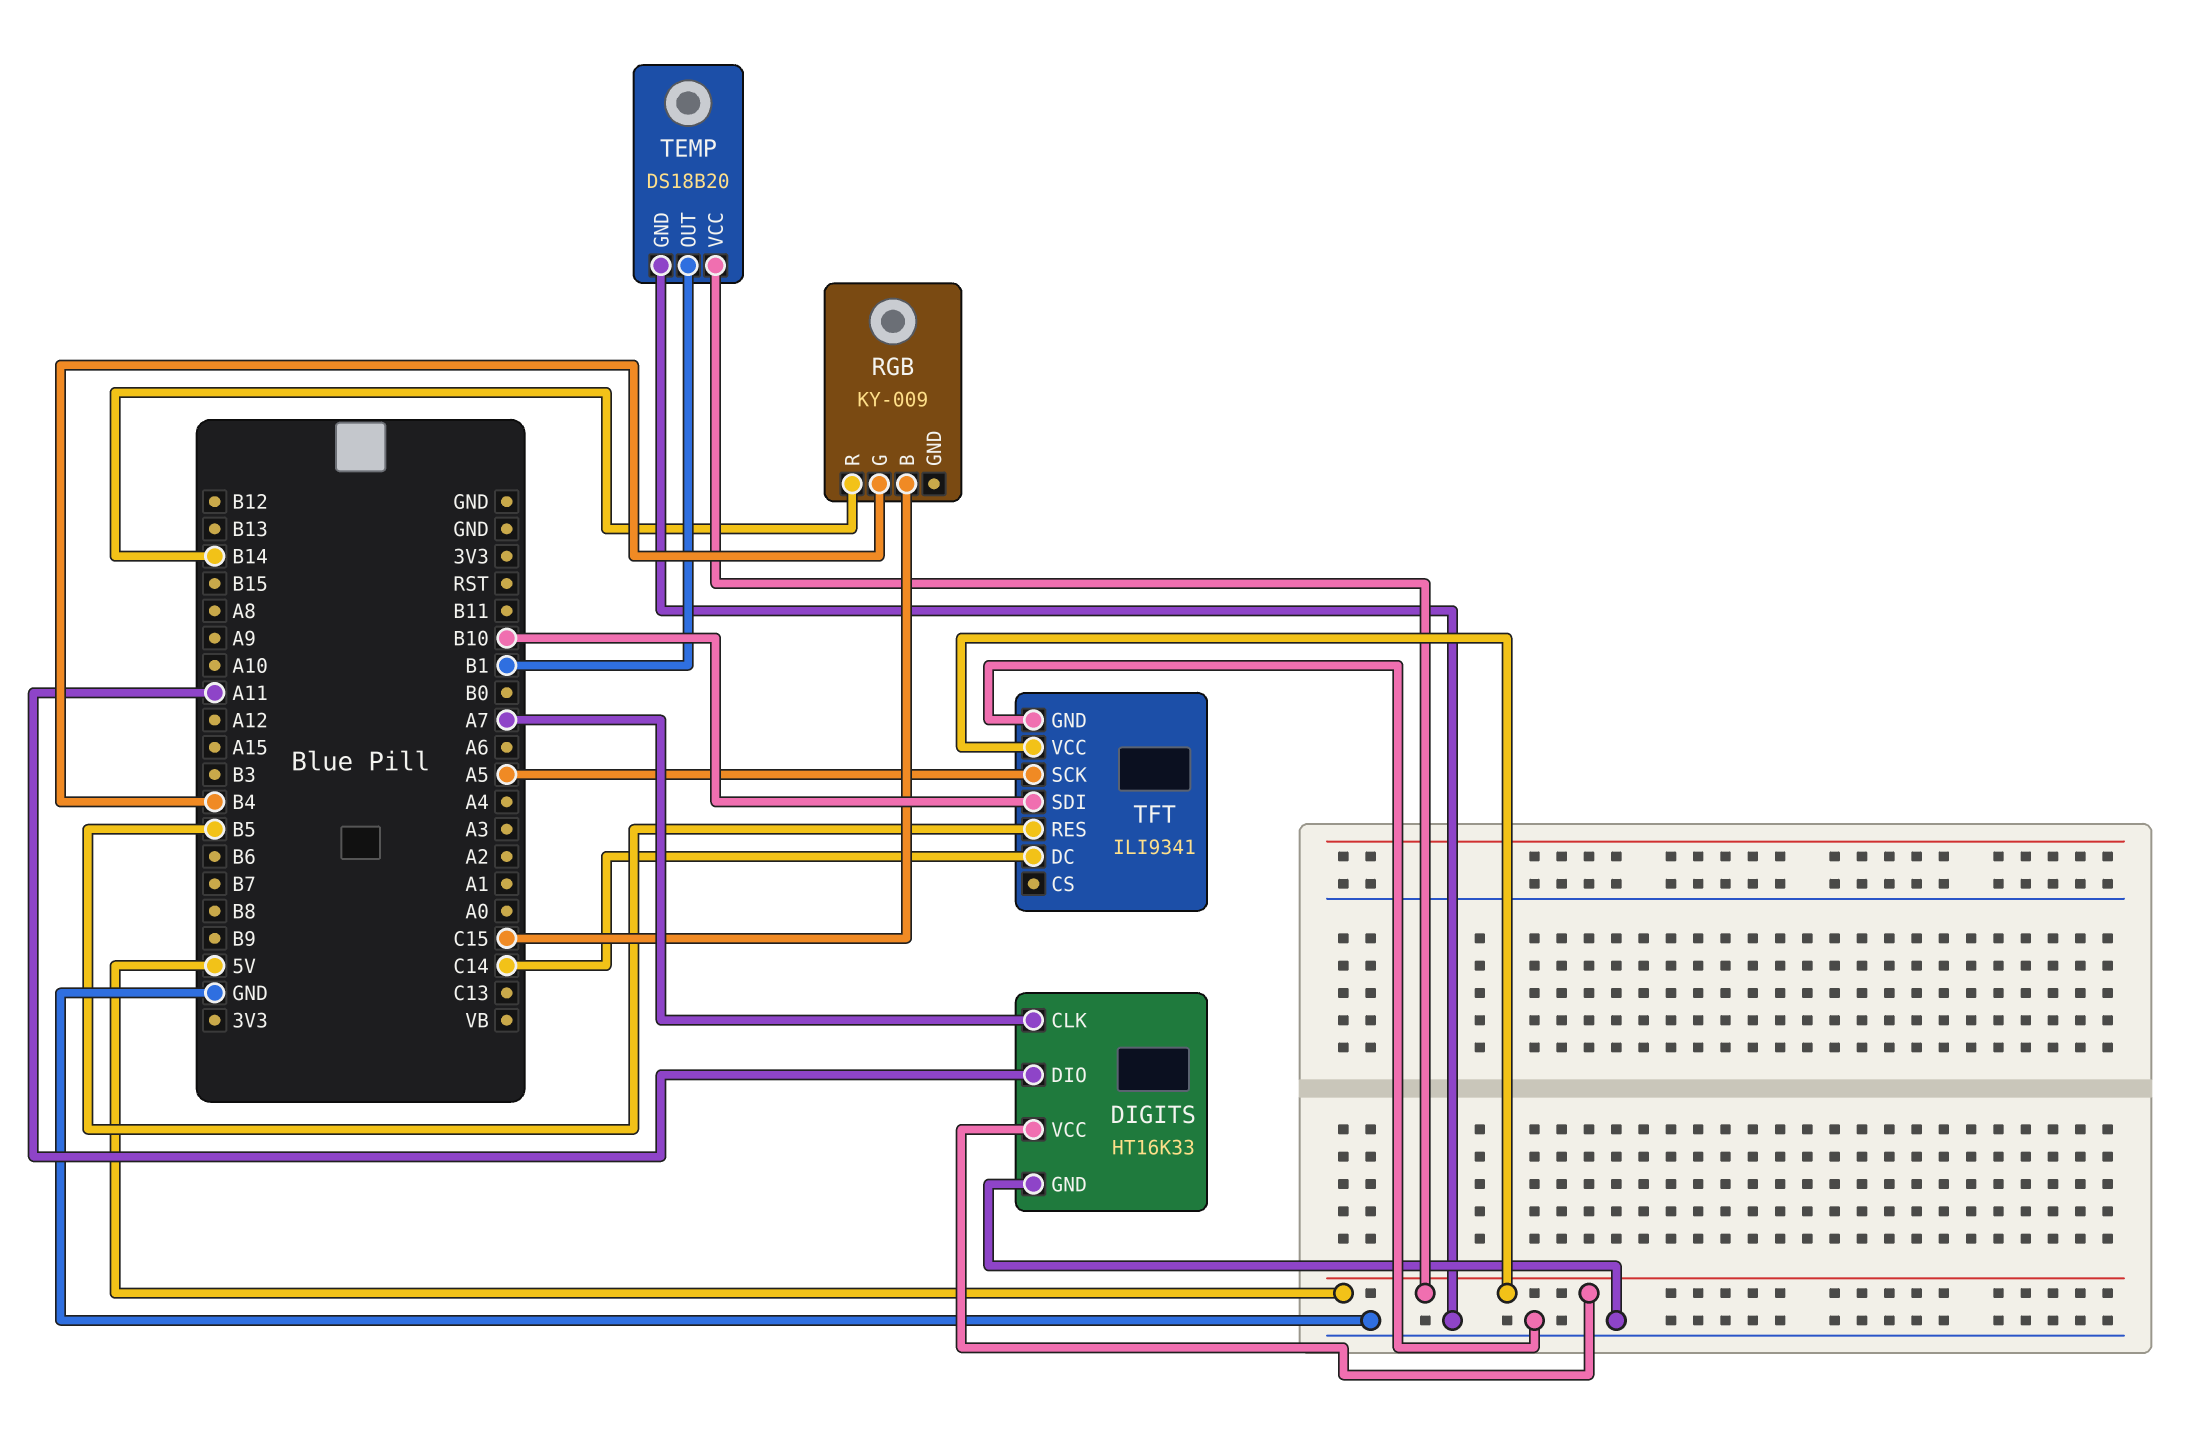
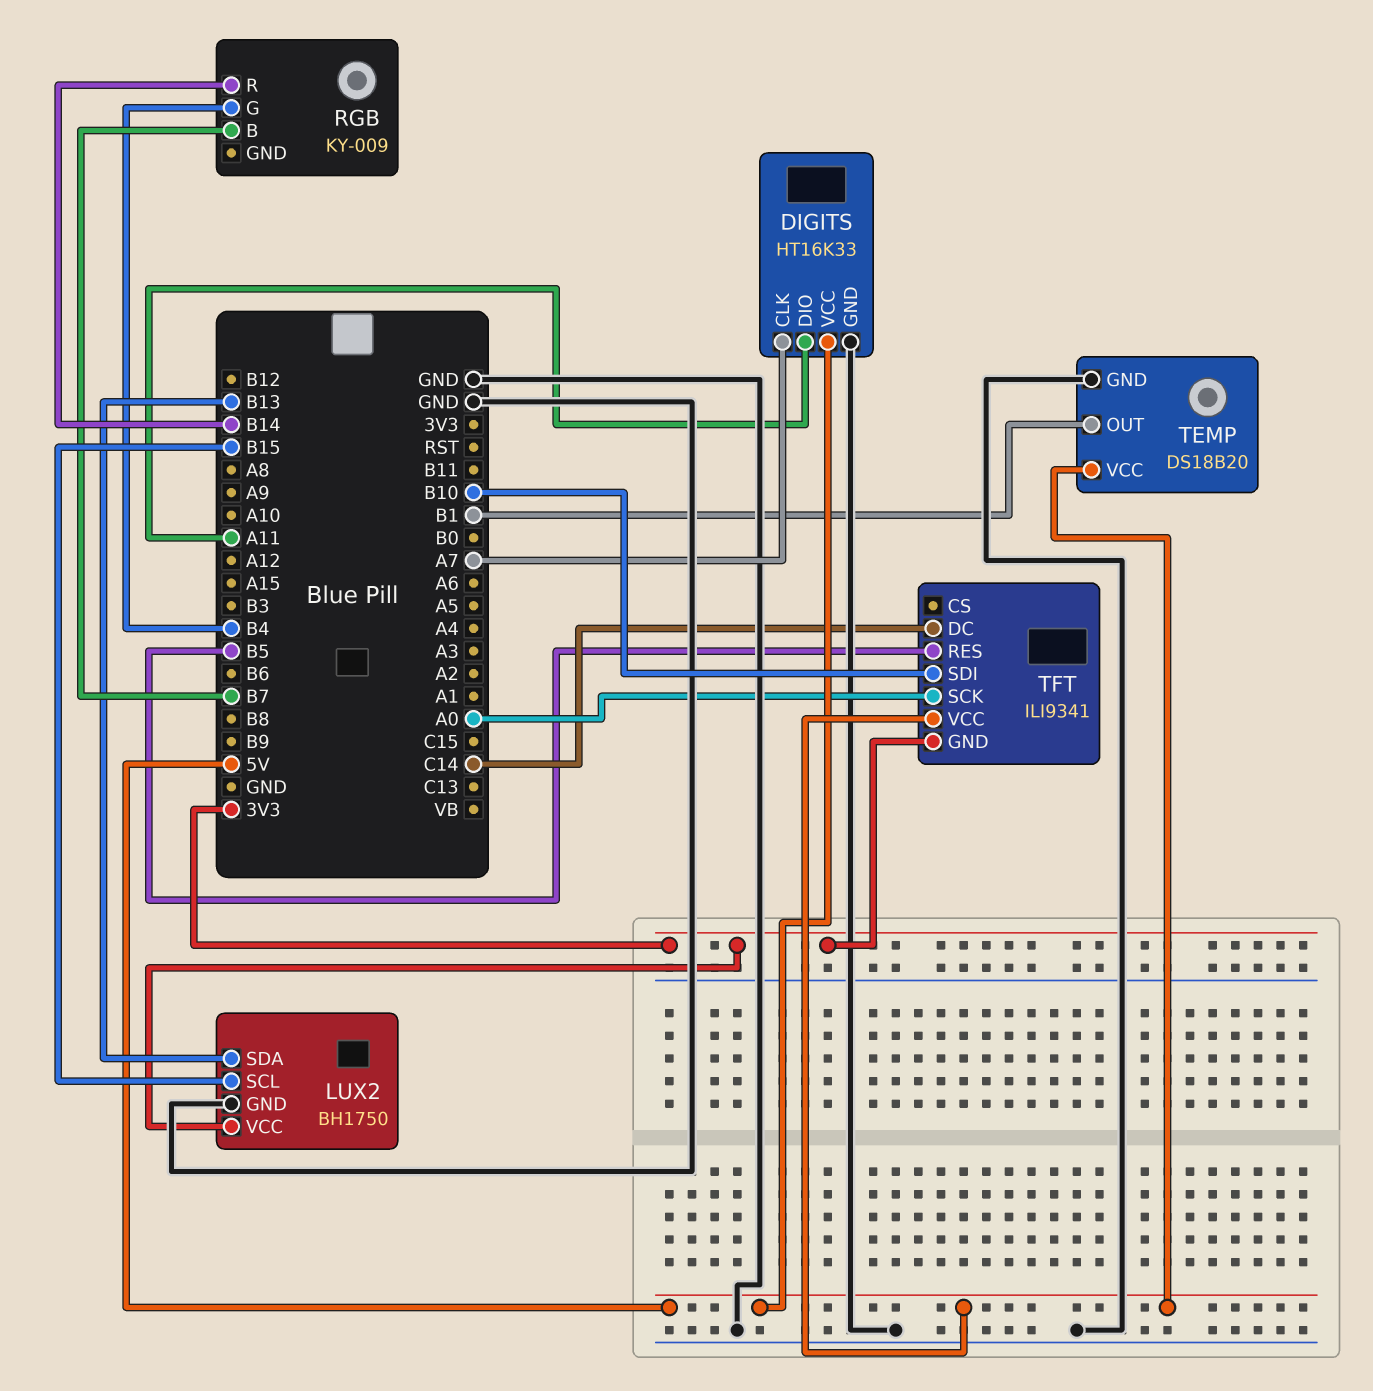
LUX2: none -> BH1750
LUX2 pin GND: none -> GND
LUX2 pin SCL: none -> B15
LUX2 pin SDA: none -> B13
LUX2 pin VCC: none -> 3V3
RGB pin B: C15 -> B7
TFT pin GND: GND -> 3V3
TFT pin SCK: A5 -> A0

